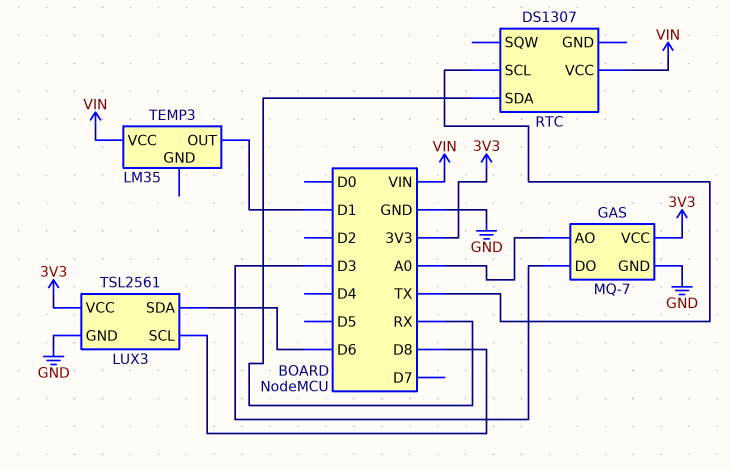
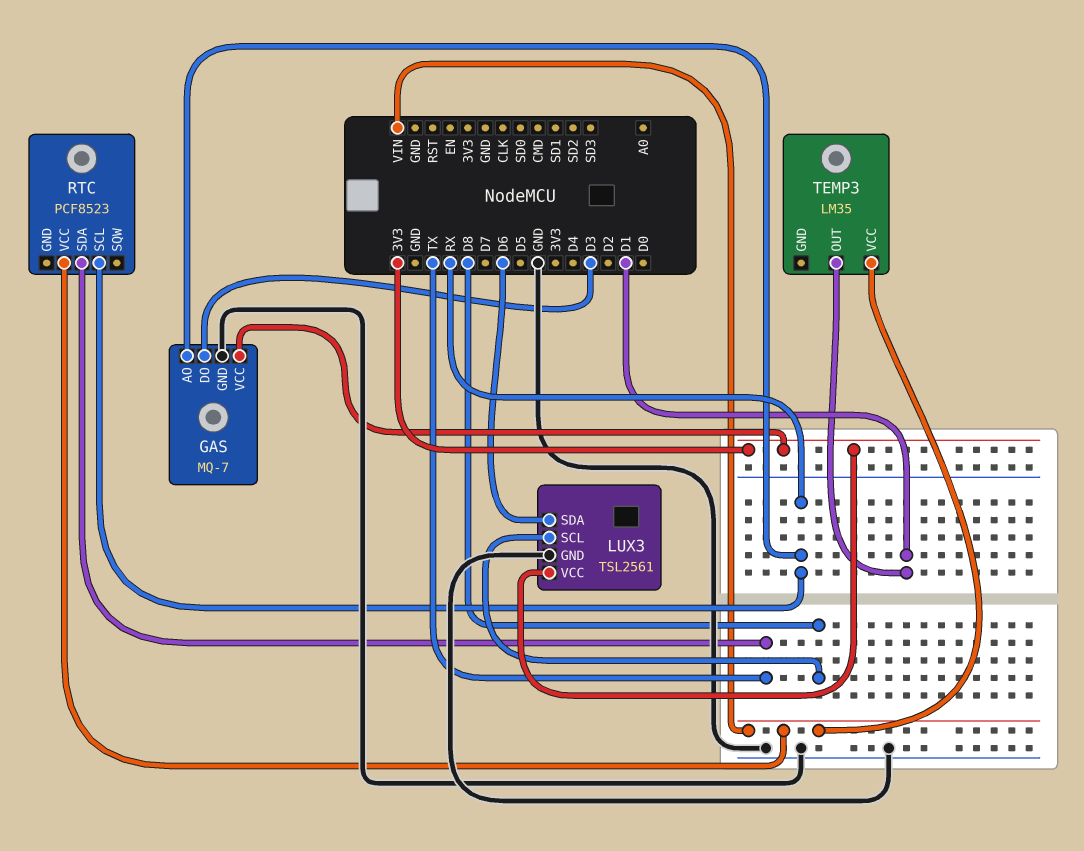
GAS pin AO: A0 -> RX
RTC: DS1307 -> PCF8523
RTC pin SCL: TX -> RX
RTC pin SDA: RX -> TX

